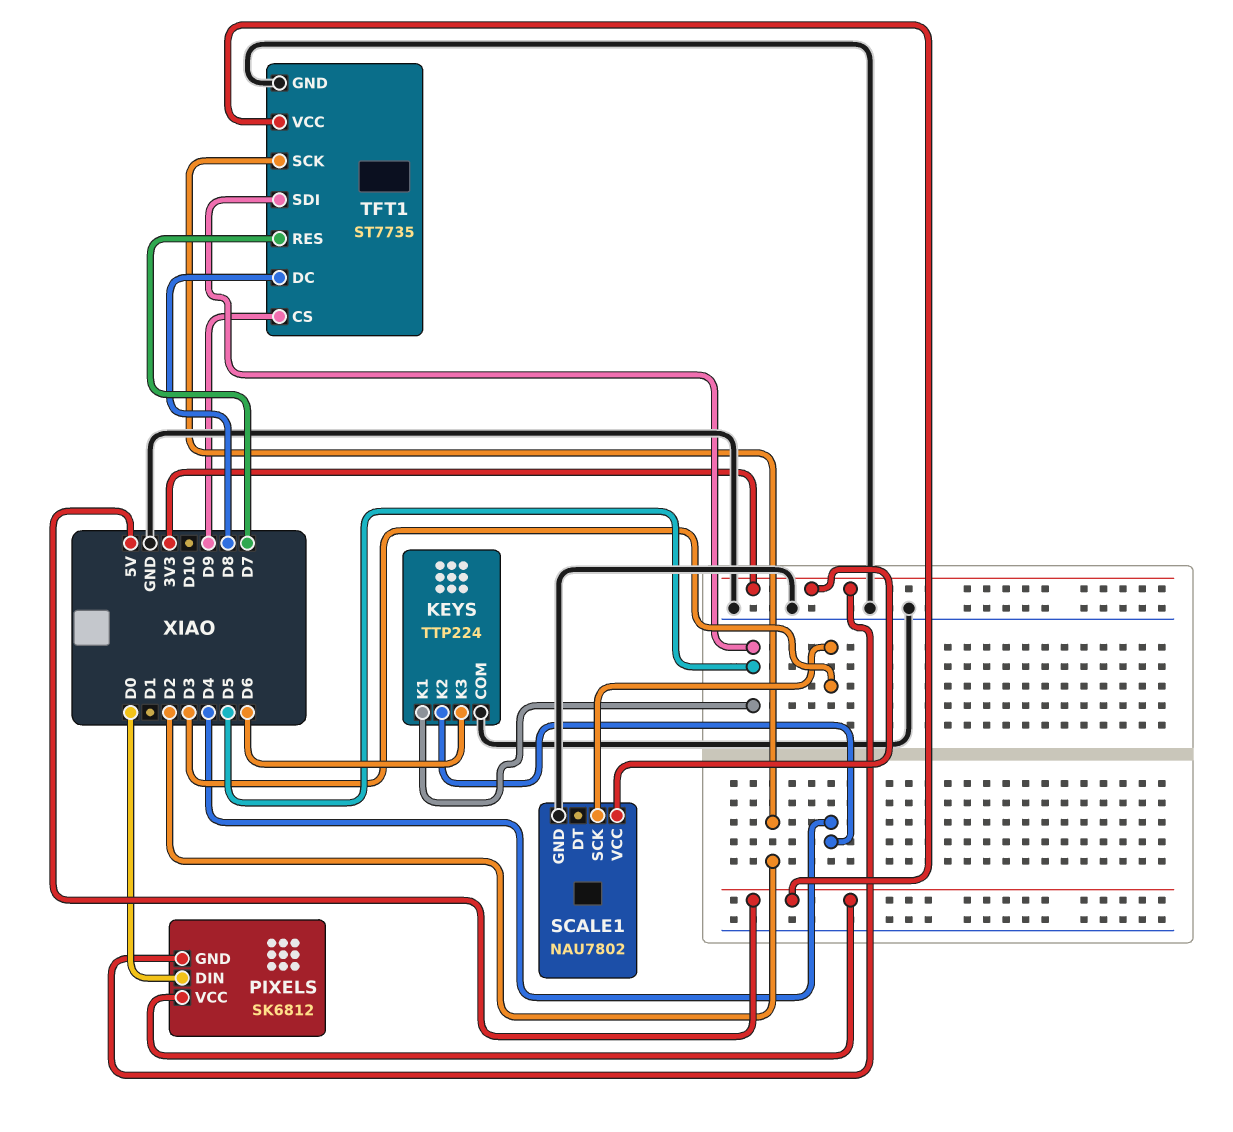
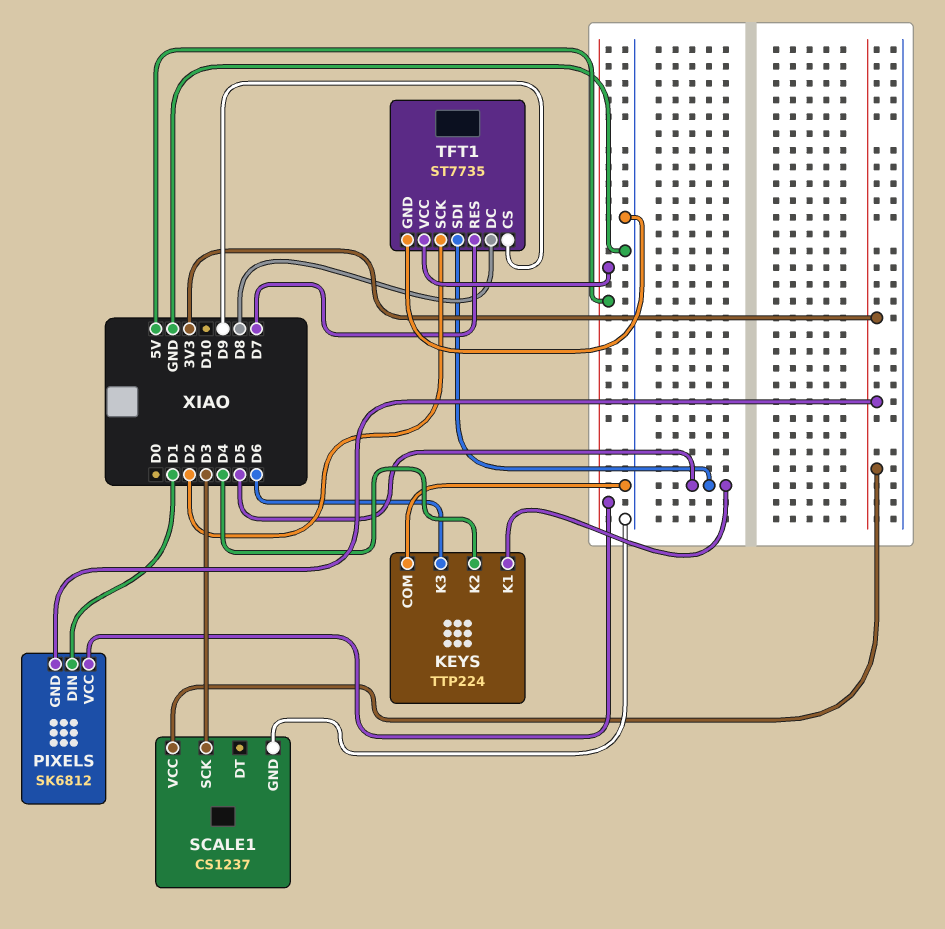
PIXELS pin DIN: D0 -> D1
SCALE1: NAU7802 -> CS1237

